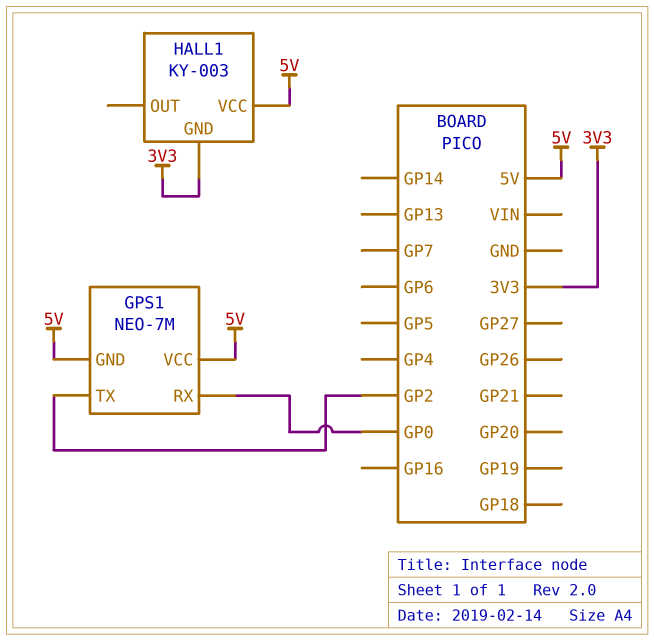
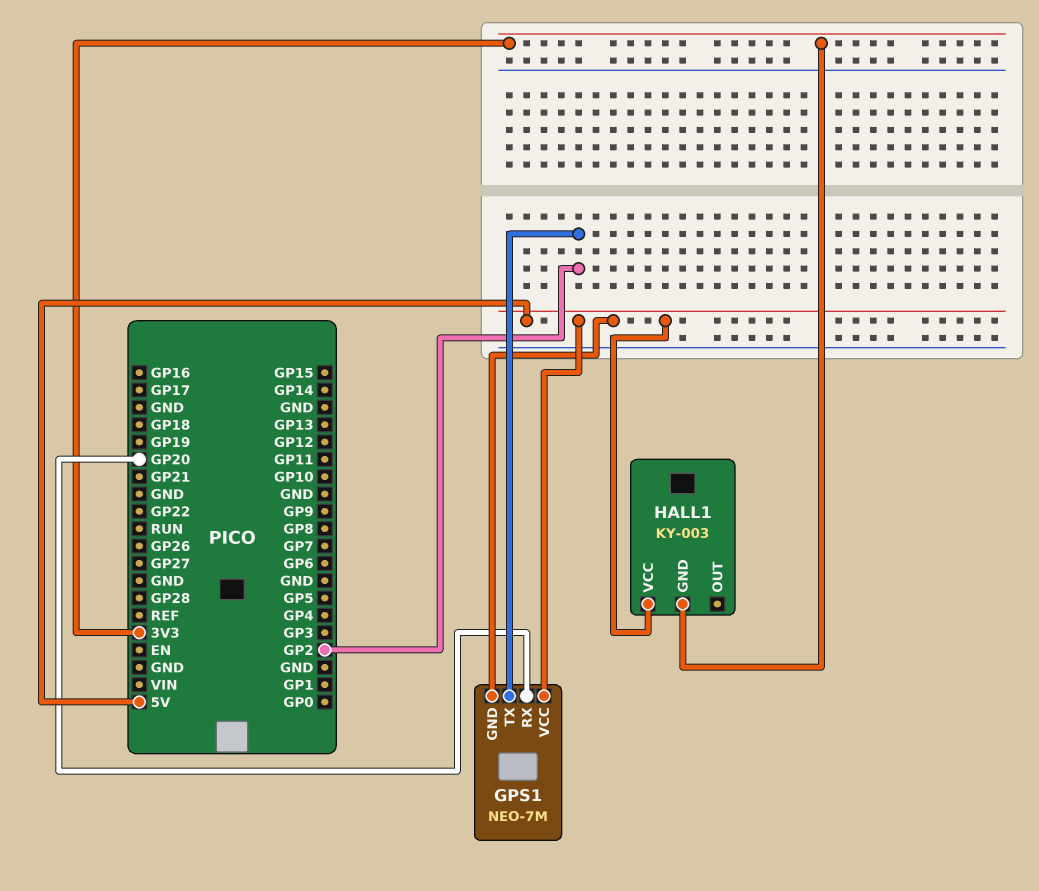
GPS1 pin RX: GP0 -> GP20

